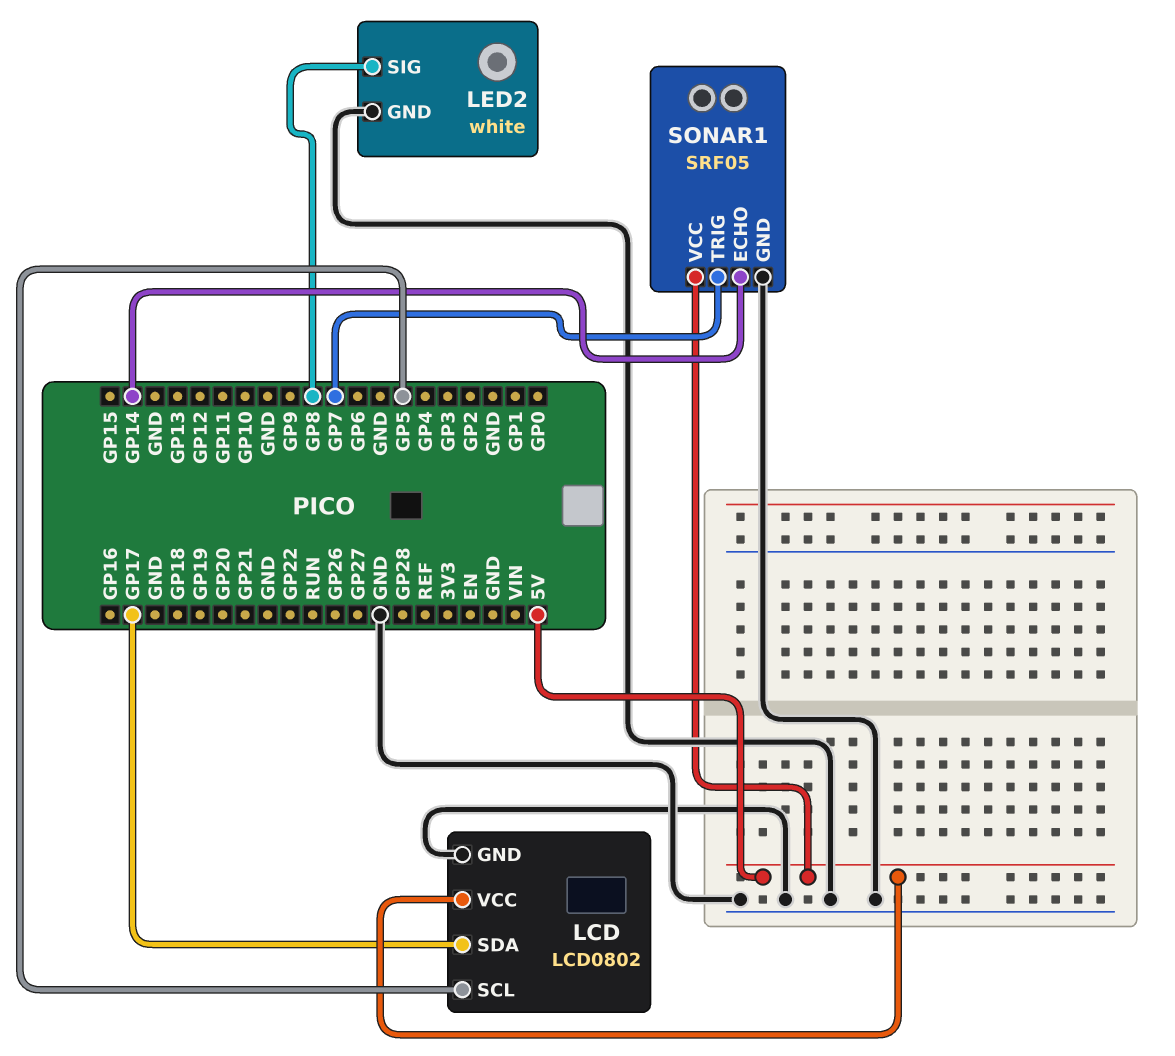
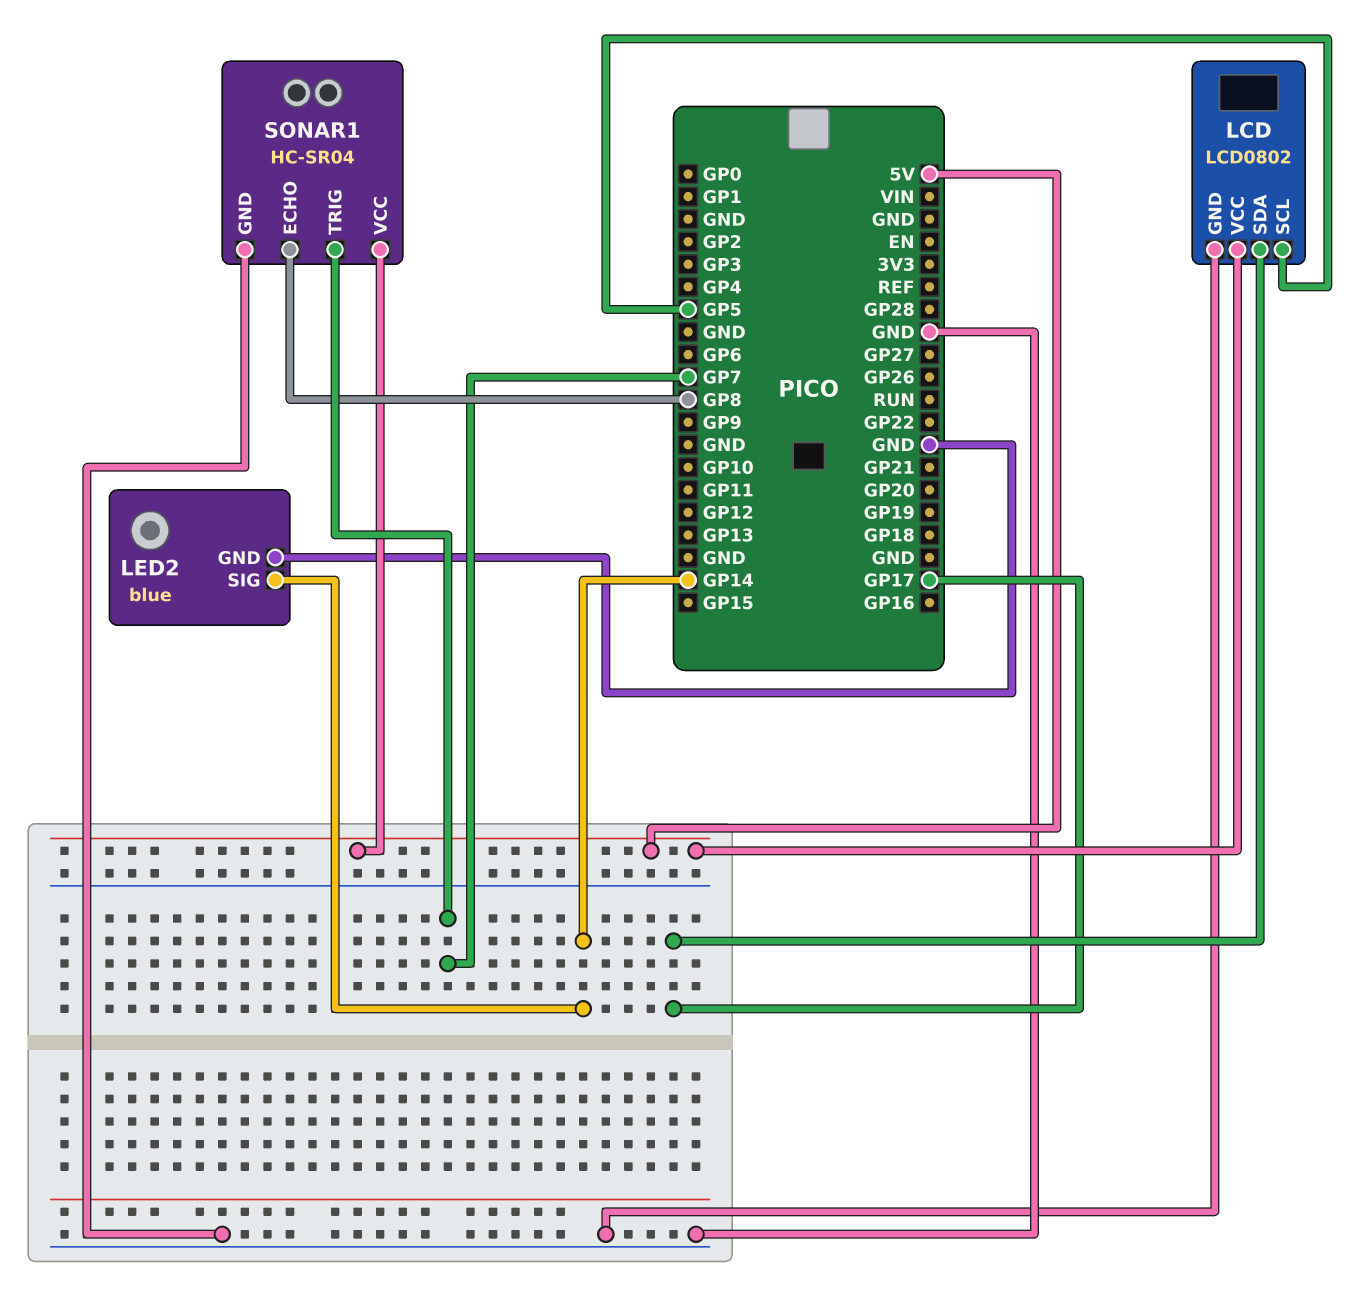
LED2: white -> blue
LED2 pin SIG: GP8 -> GP14
SONAR1: SRF05 -> HC-SR04
SONAR1 pin ECHO: GP14 -> GP8

